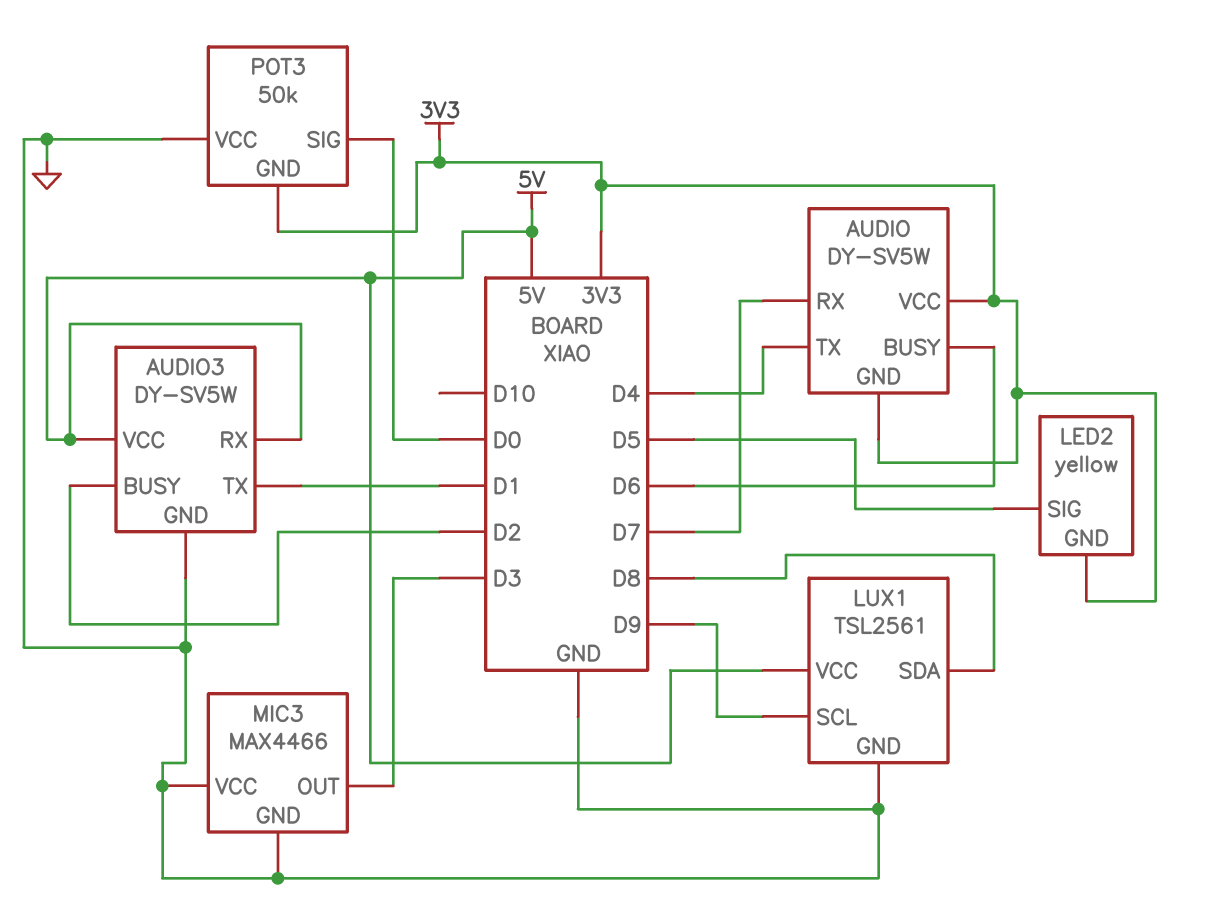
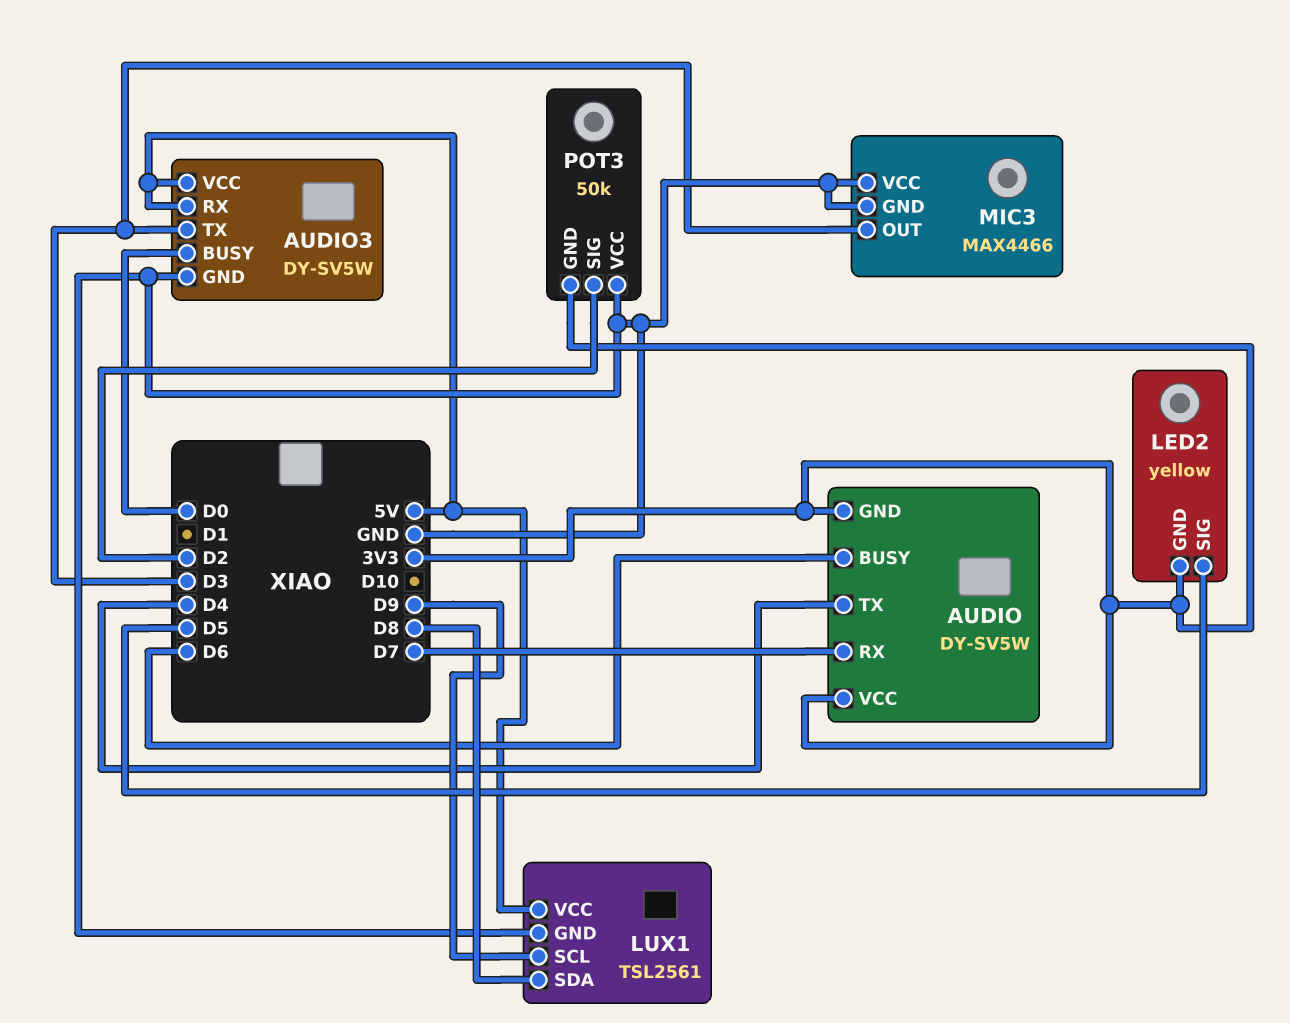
AUDIO3 pin BUSY: D2 -> D0
AUDIO3 pin TX: D1 -> D3
POT3 pin SIG: D0 -> D2

